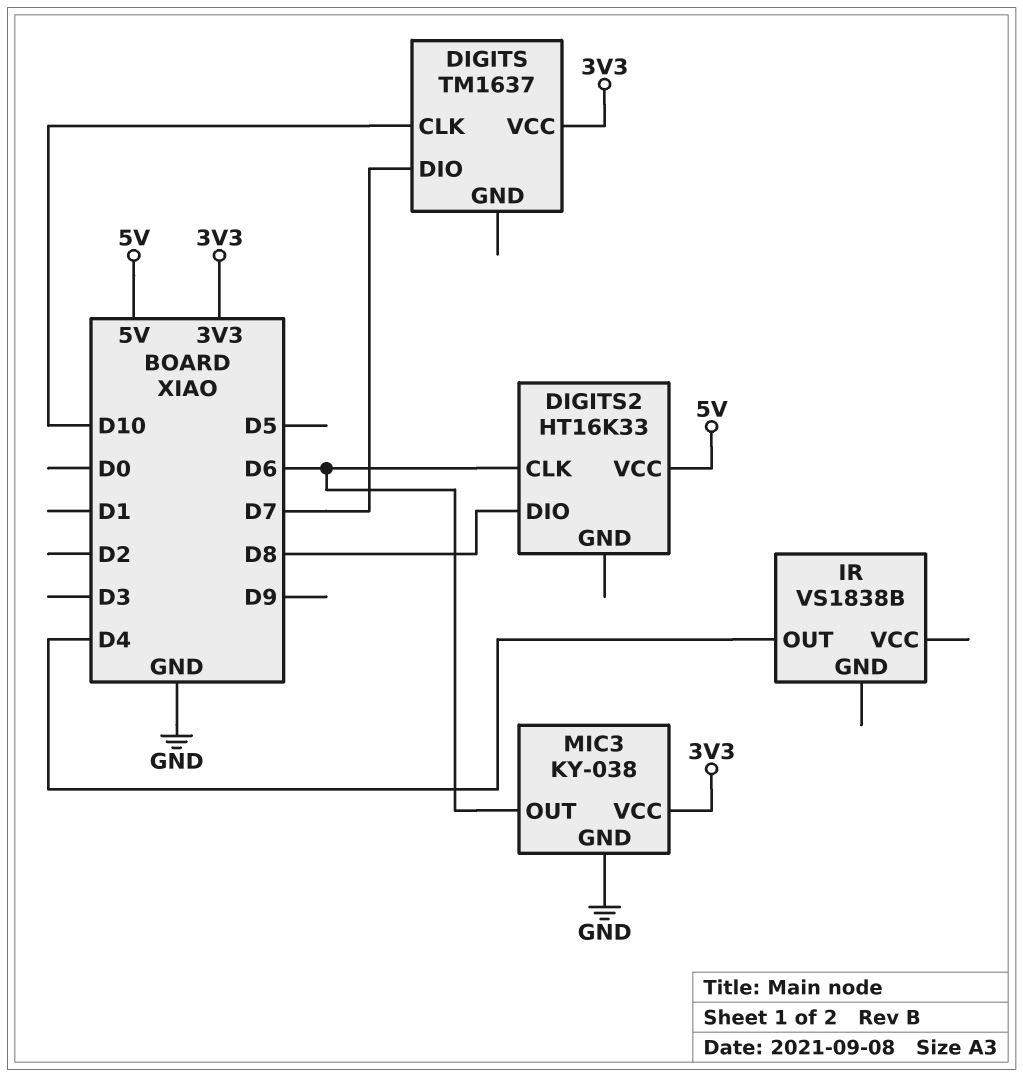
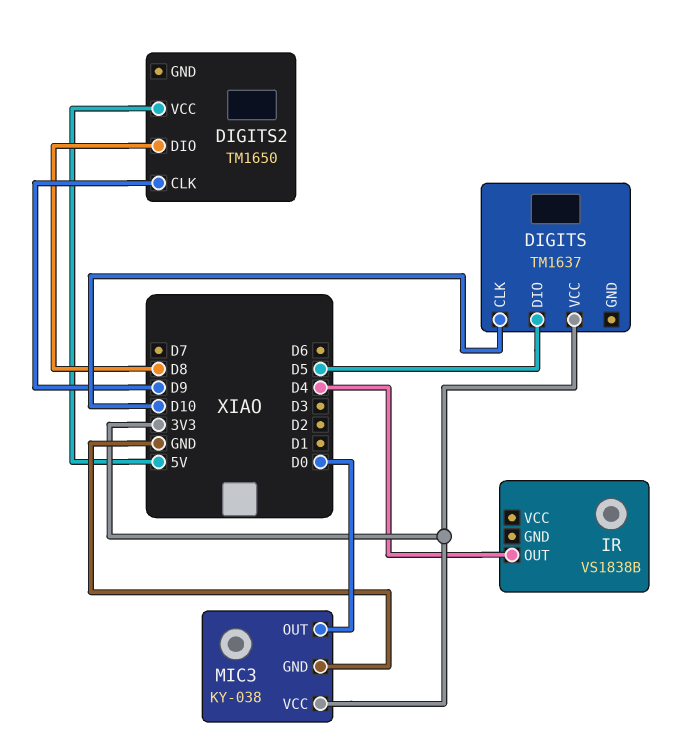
DIGITS pin DIO: D7 -> D5
DIGITS2: HT16K33 -> TM1650
DIGITS2 pin CLK: D6 -> D9
MIC3 pin OUT: D6 -> D0

